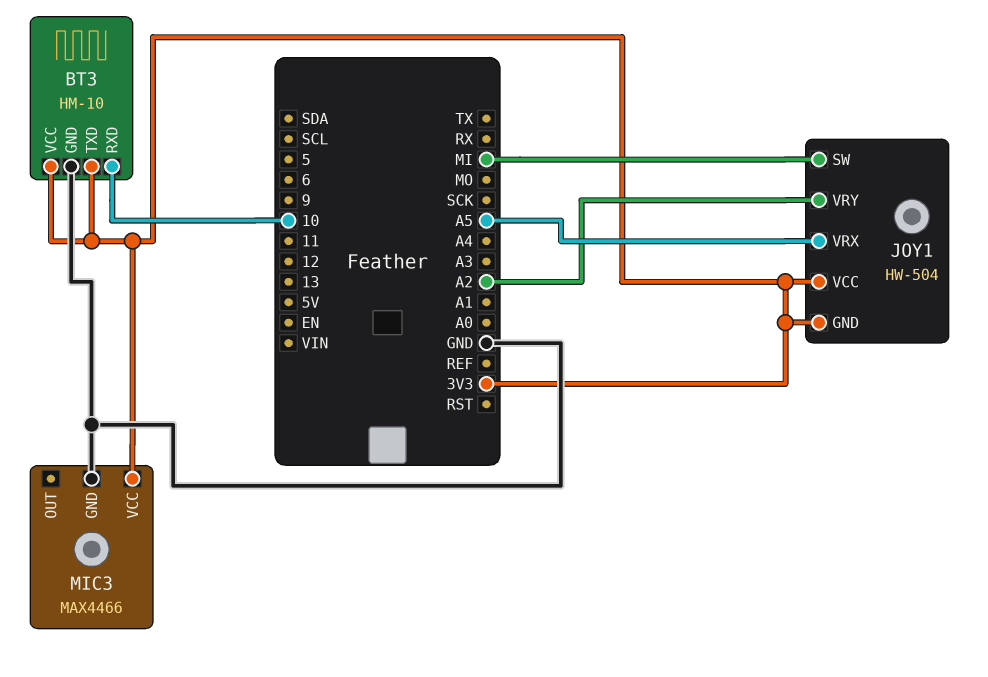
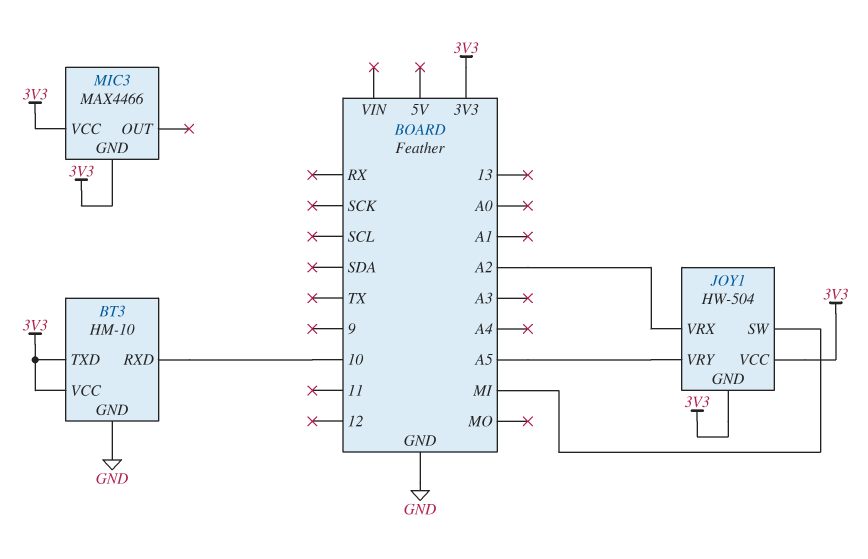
JOY1 pin VRX: A5 -> A2
JOY1 pin VRY: A2 -> A5
MIC3 pin GND: GND -> 3V3

